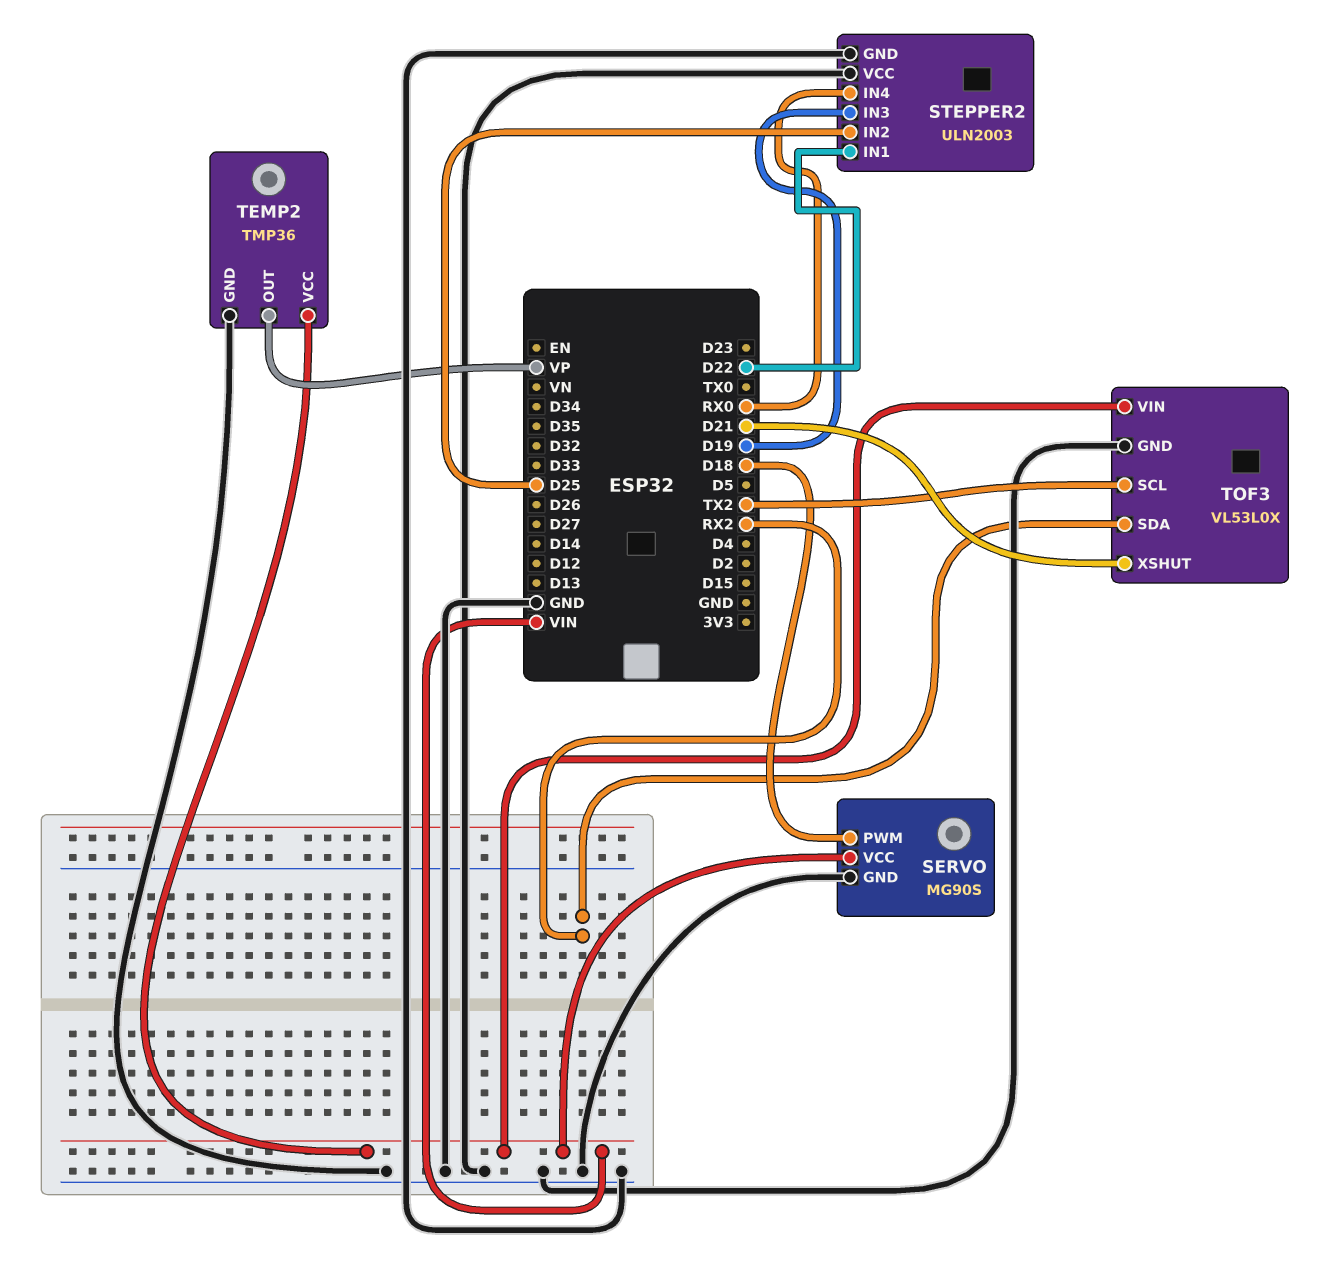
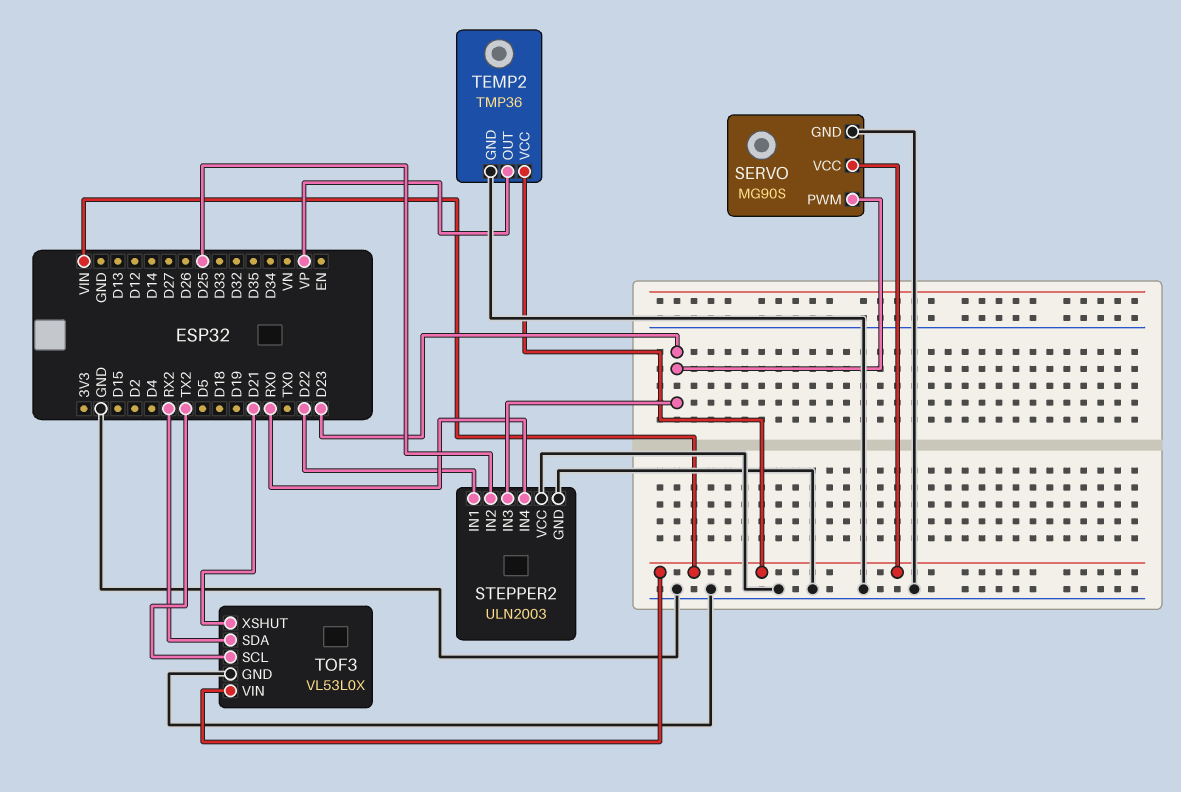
SERVO pin PWM: D18 -> D23
STEPPER2 pin IN3: D19 -> D23

